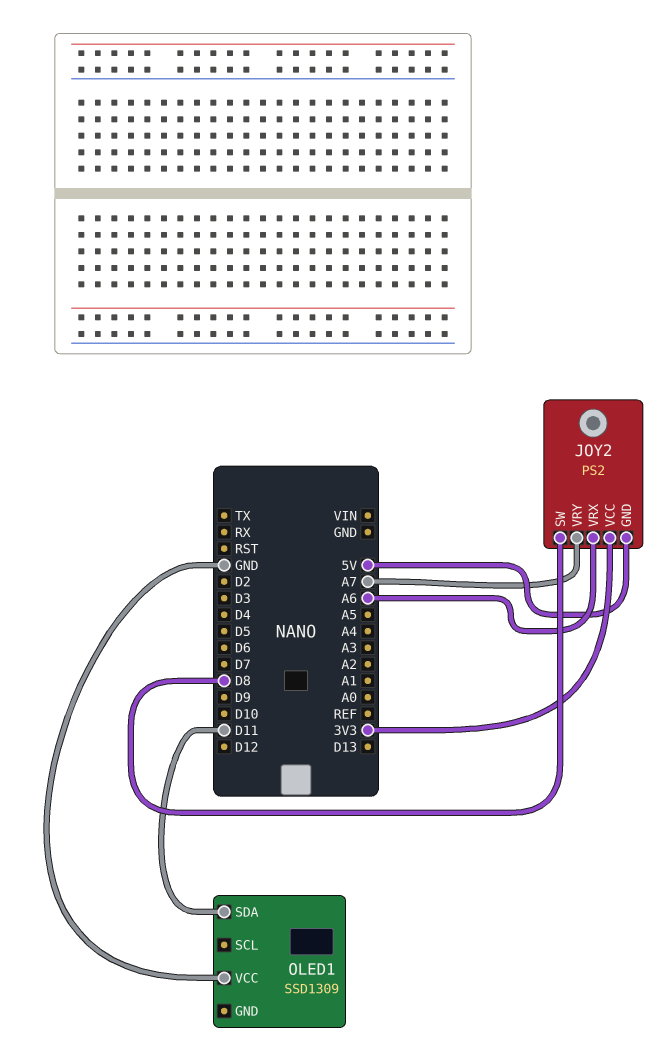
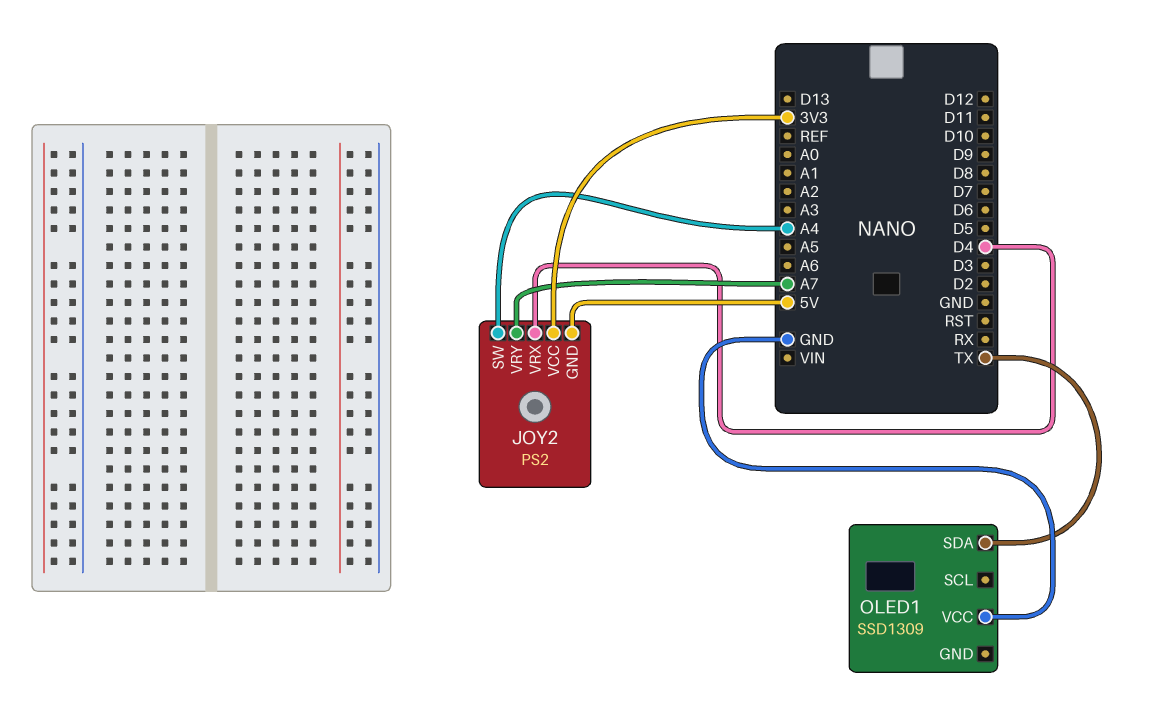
JOY2 pin SW: D8 -> A4
JOY2 pin VRX: A6 -> D4
OLED1 pin SDA: D11 -> TX

